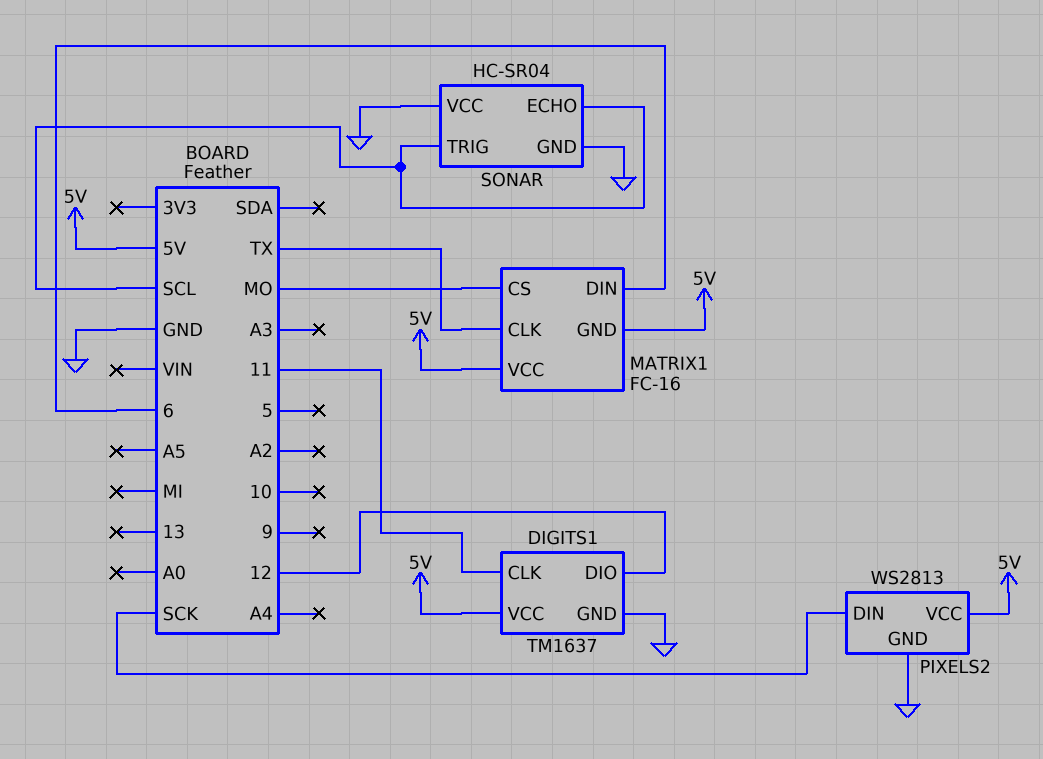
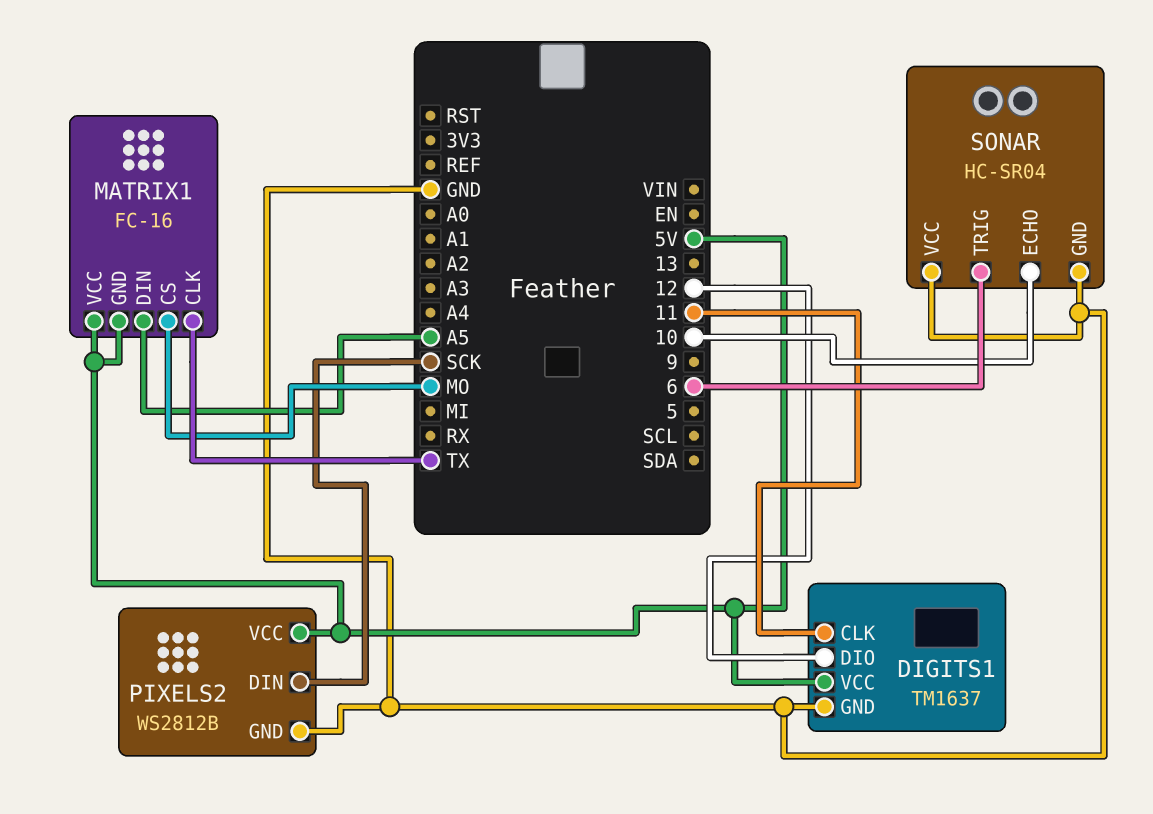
MATRIX1 pin DIN: 6 -> A5
PIXELS2: WS2813 -> WS2812B
SONAR pin ECHO: SCL -> 10
SONAR pin TRIG: SCL -> 6

